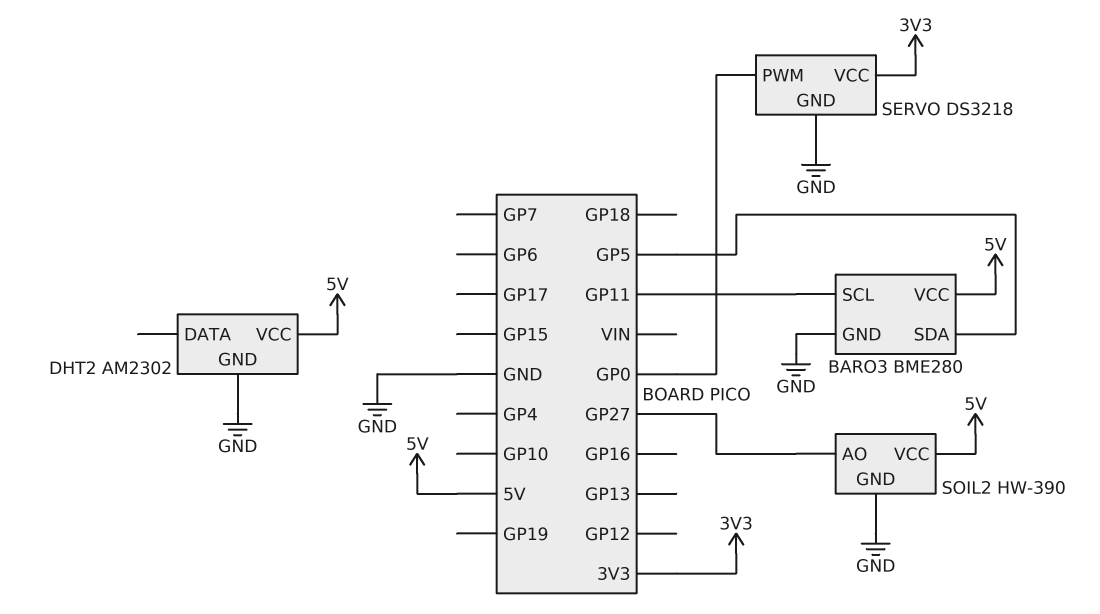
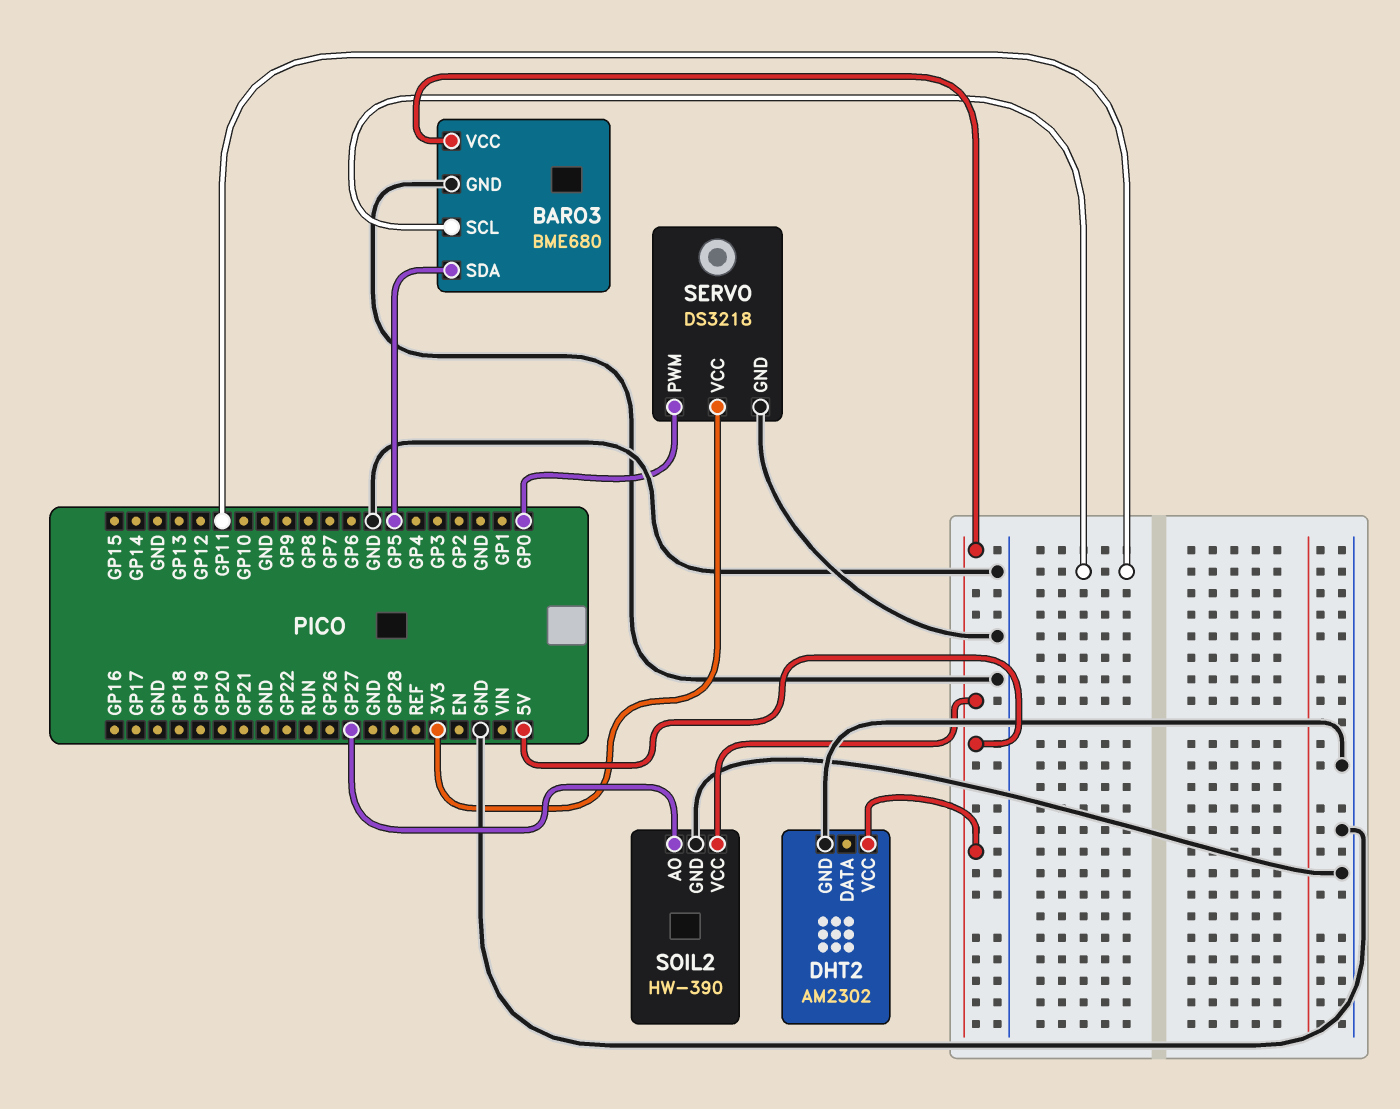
BARO3: BME280 -> BME680

